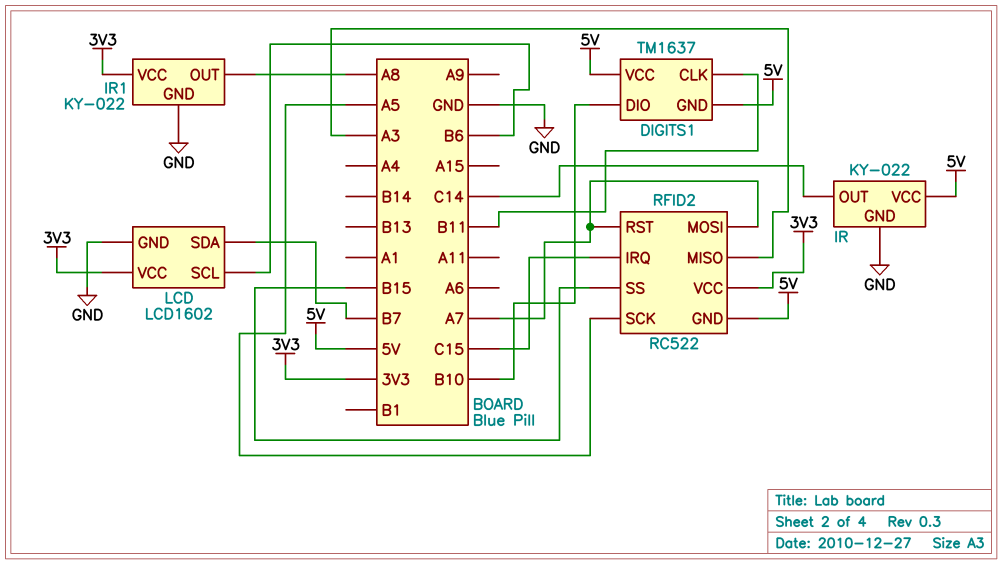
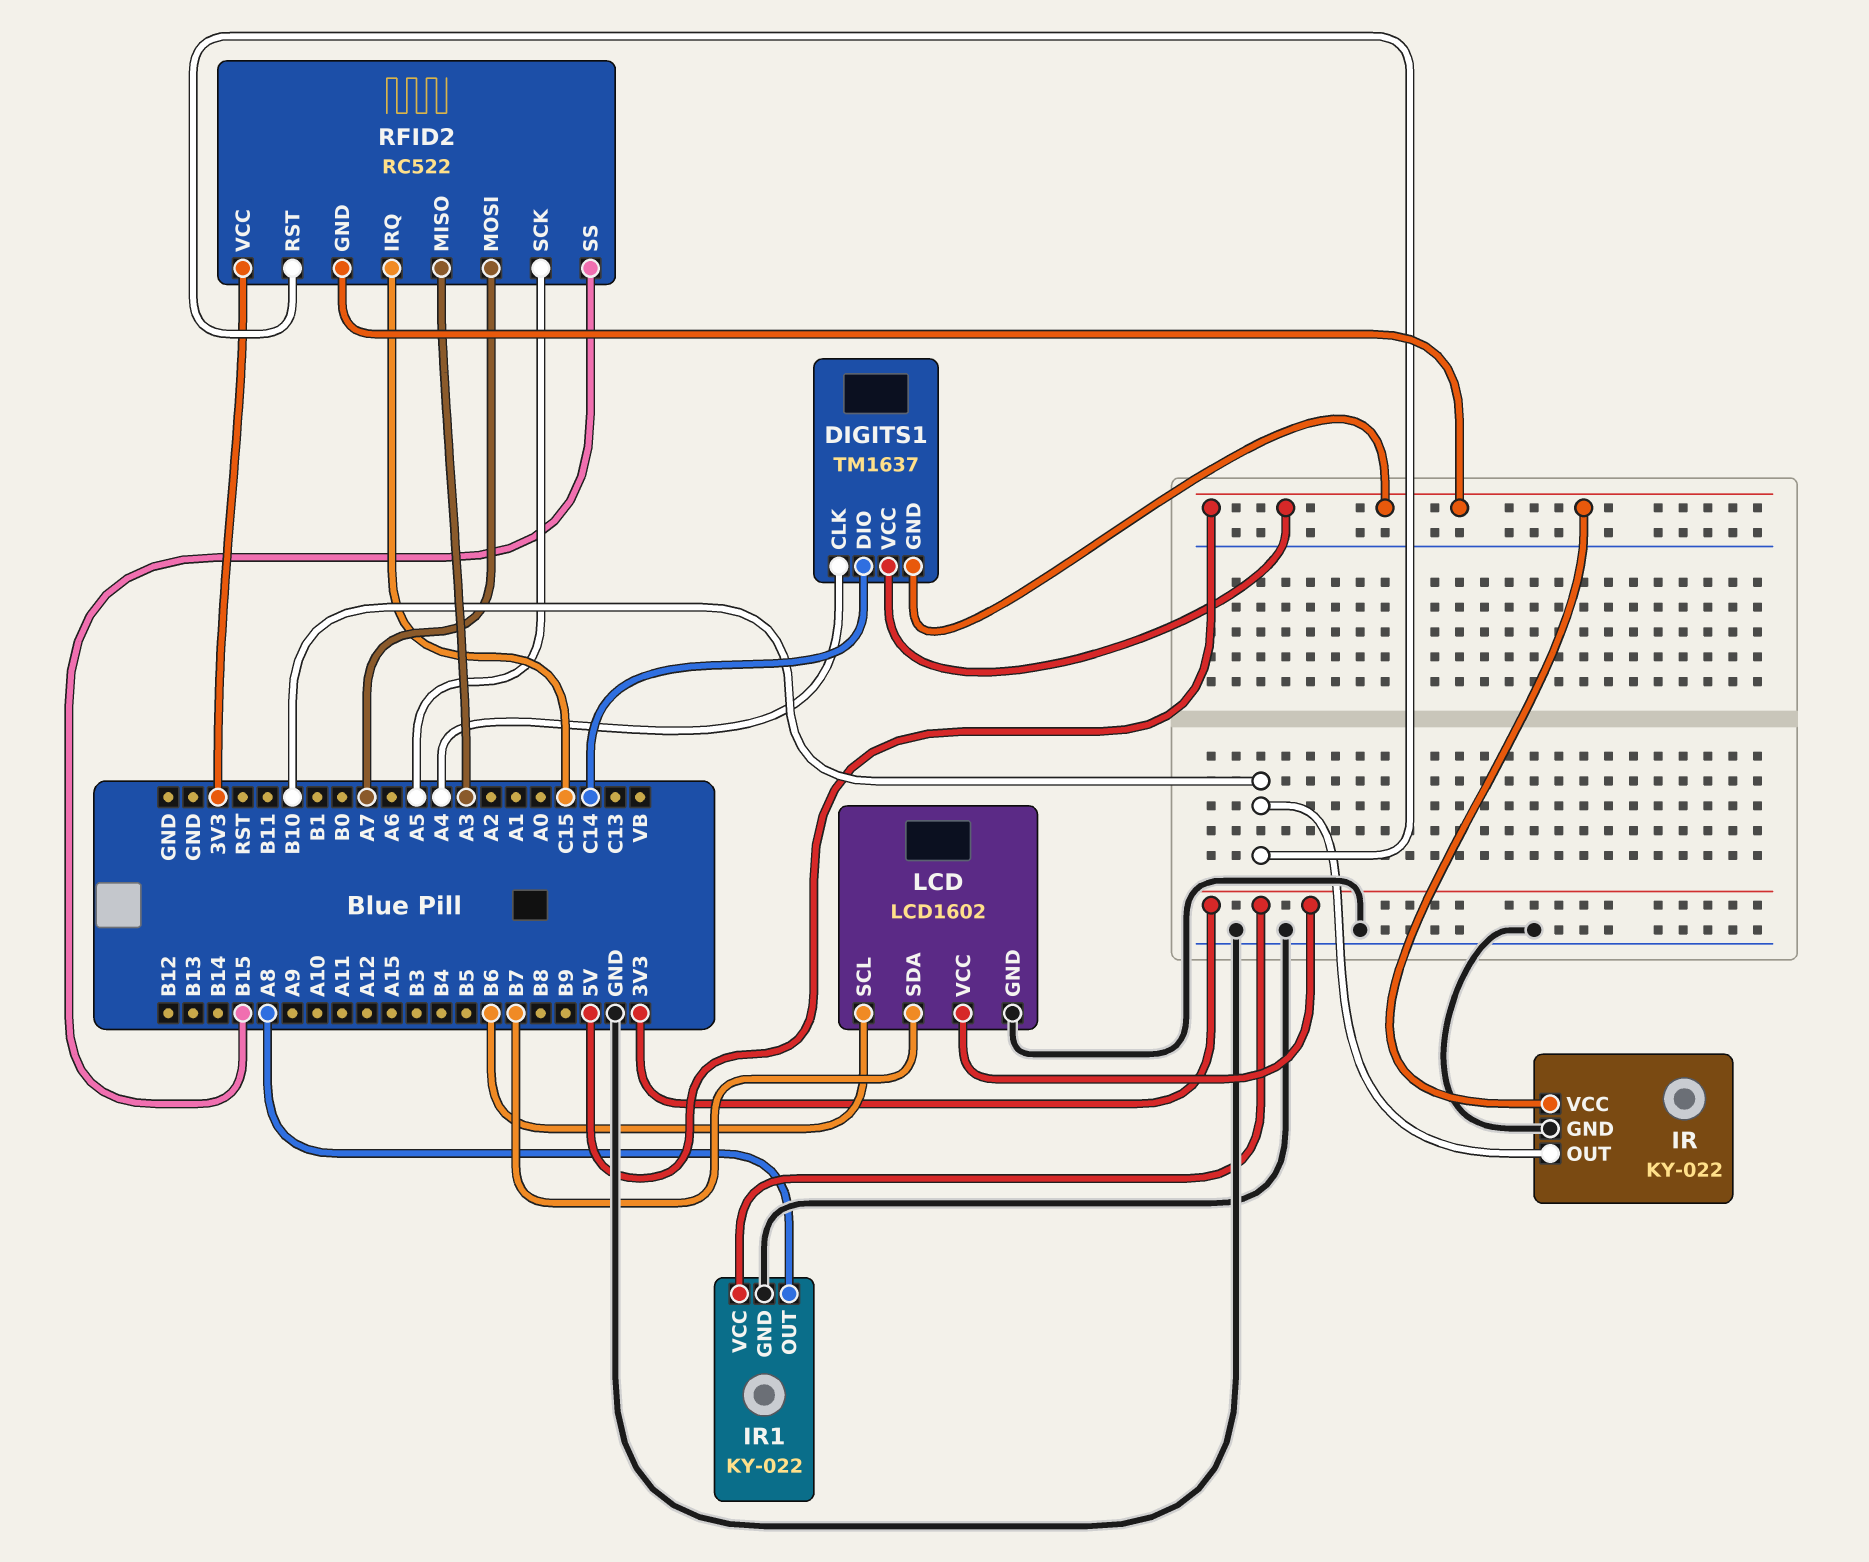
DIGITS1 pin CLK: B11 -> A4
DIGITS1 pin DIO: B10 -> C14
IR pin OUT: C14 -> B10
RFID2 pin RST: A7 -> B10

